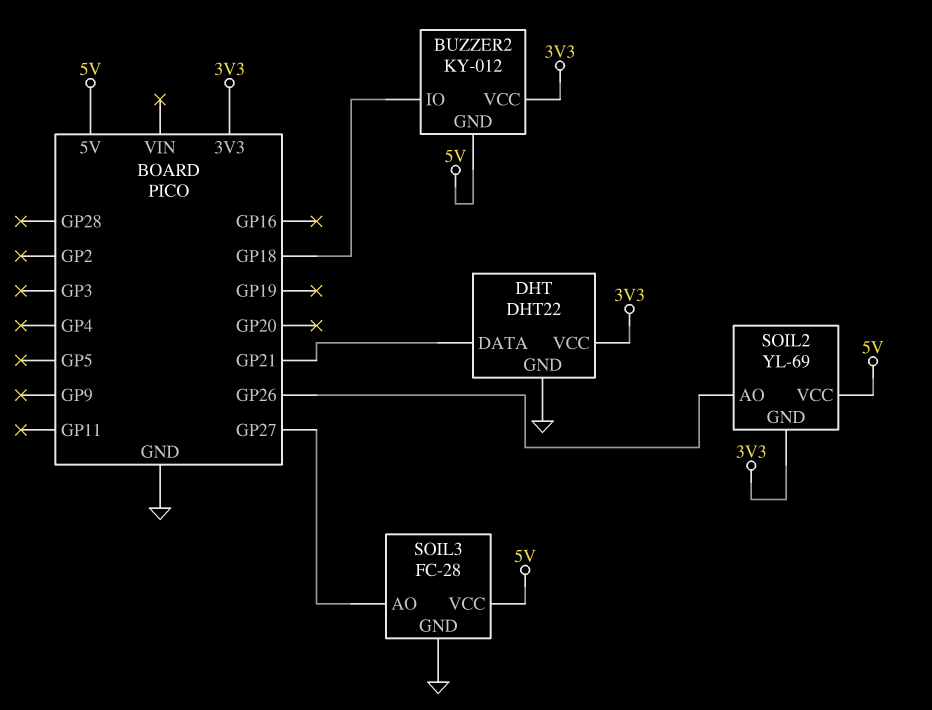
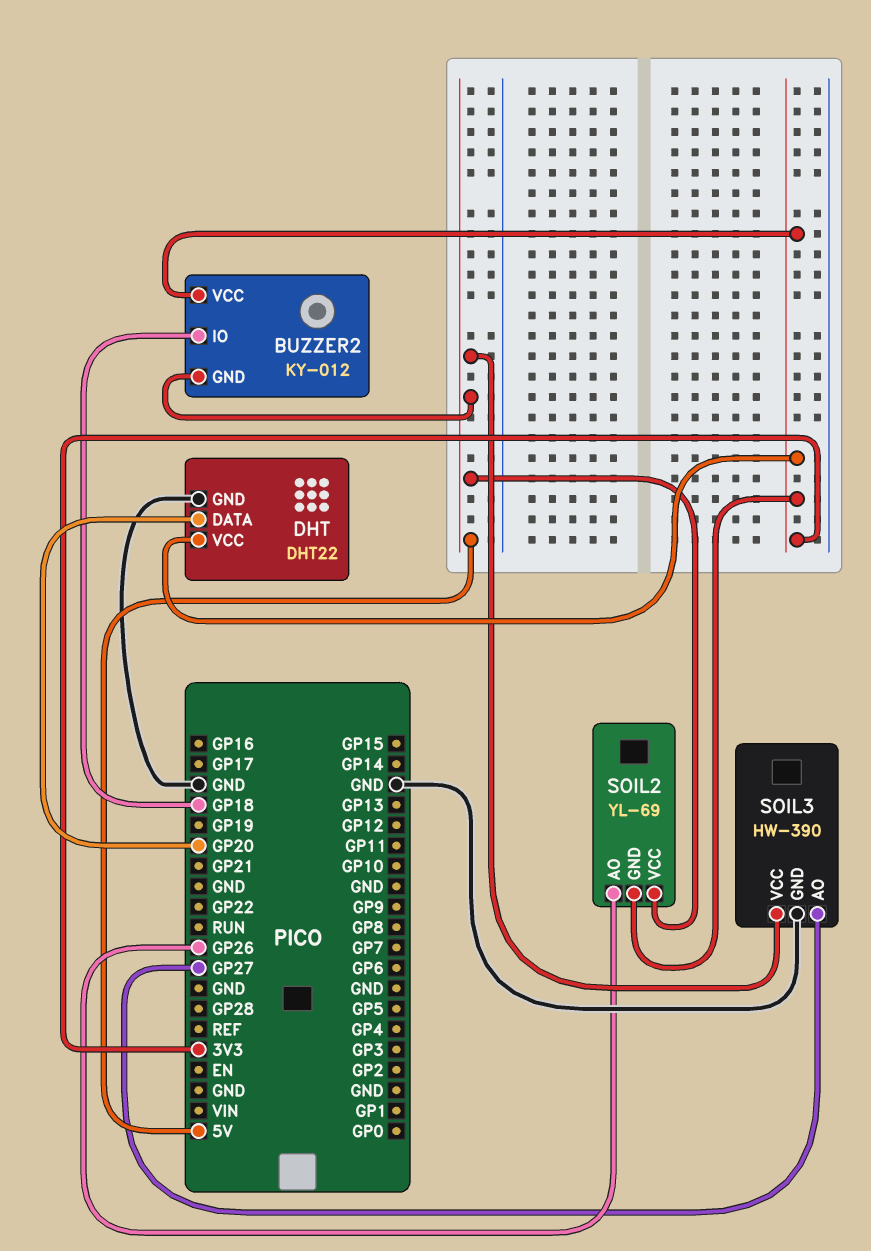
DHT pin DATA: GP21 -> GP20
SOIL3: FC-28 -> HW-390

